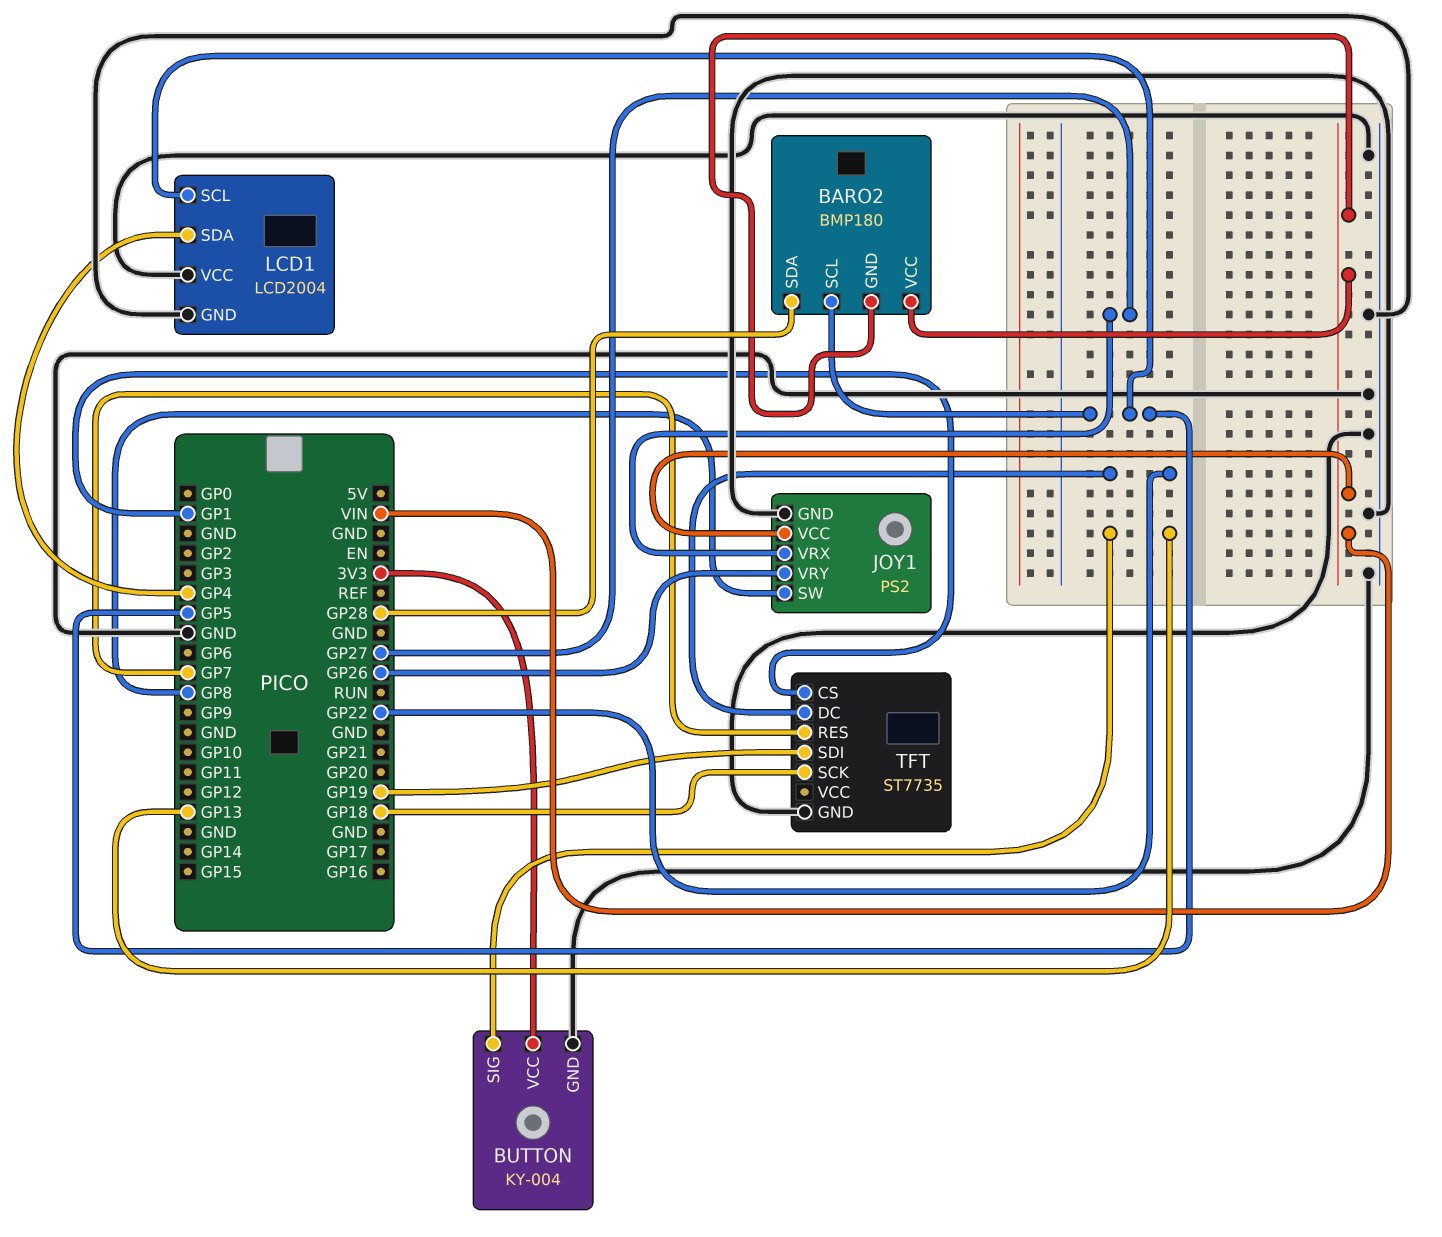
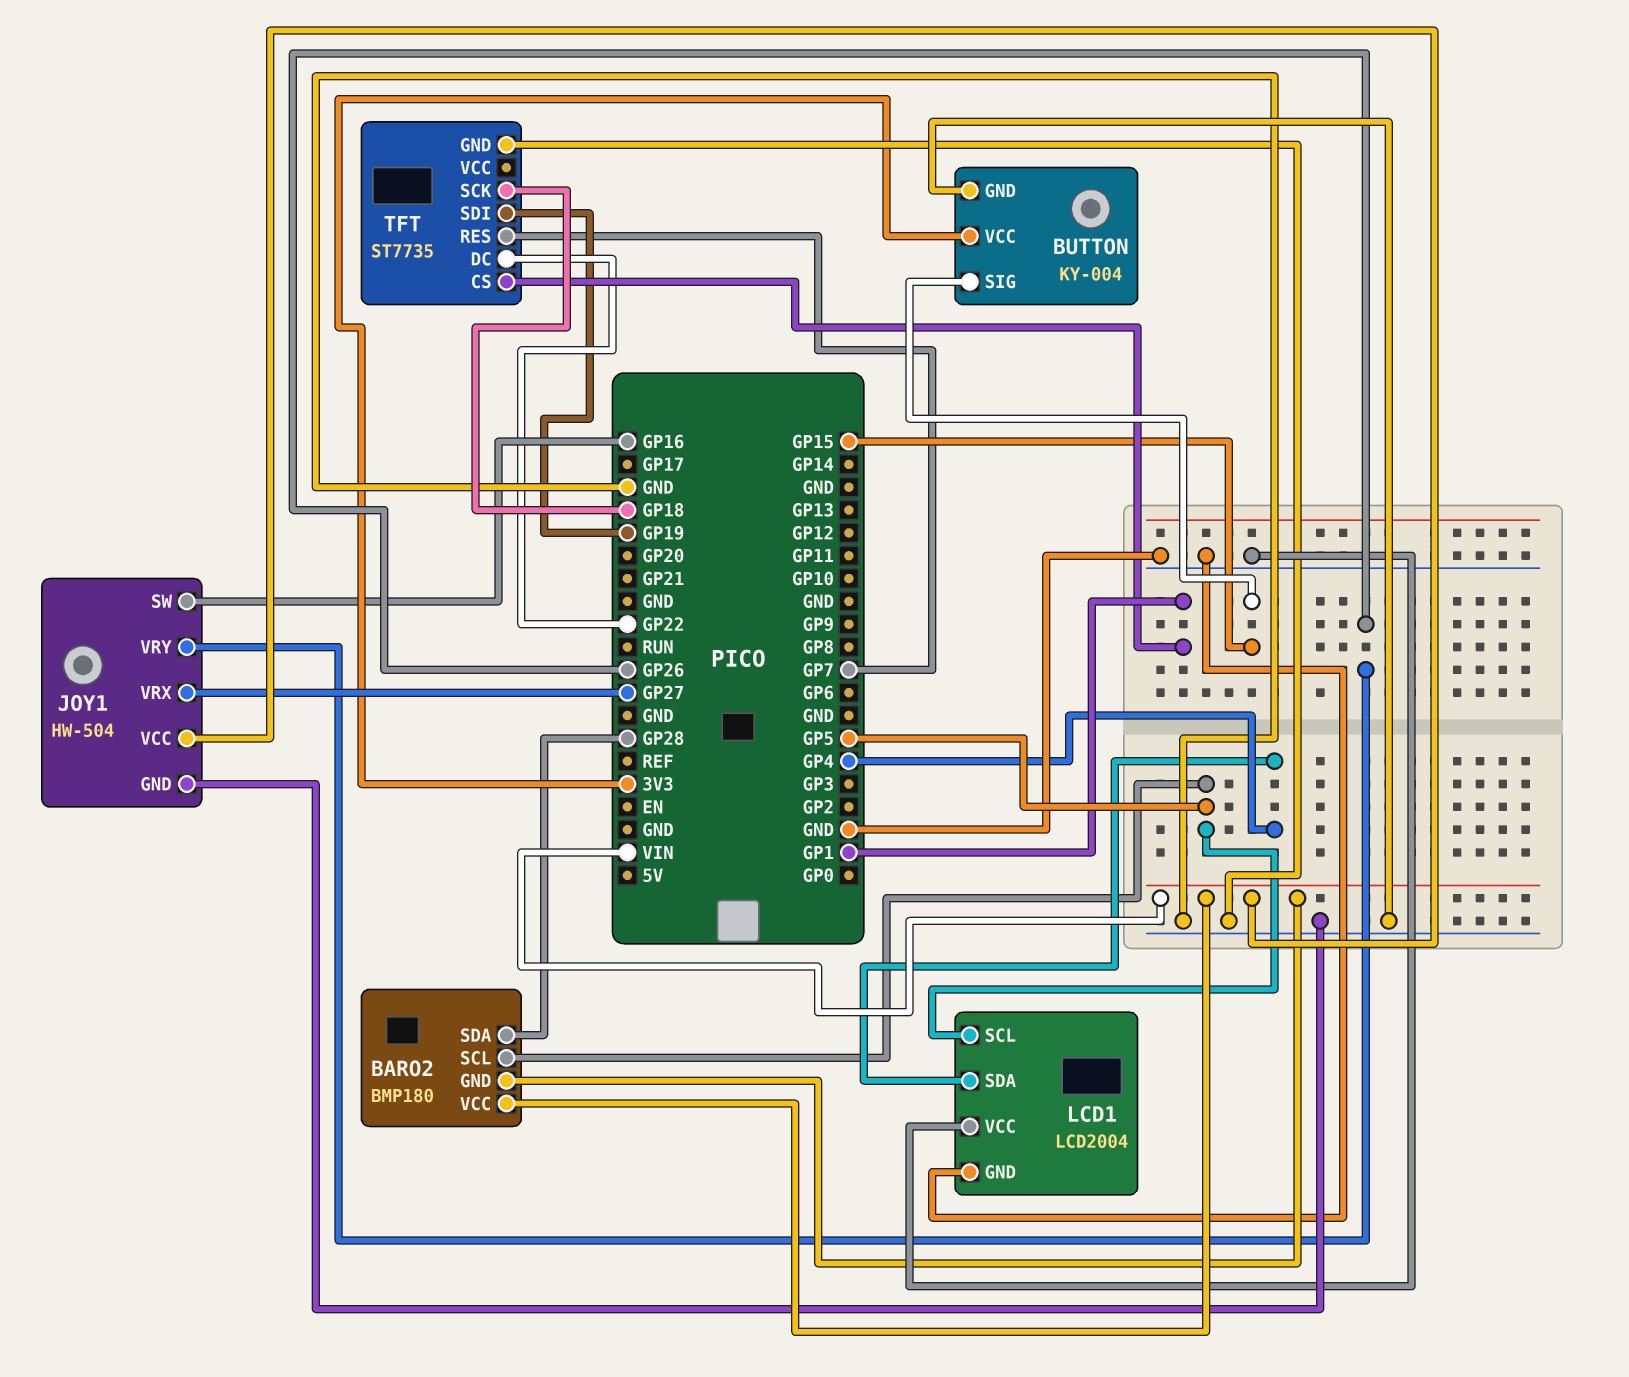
BUTTON pin SIG: GP13 -> GP15
JOY1: PS2 -> HW-504
JOY1 pin SW: GP8 -> GP16

